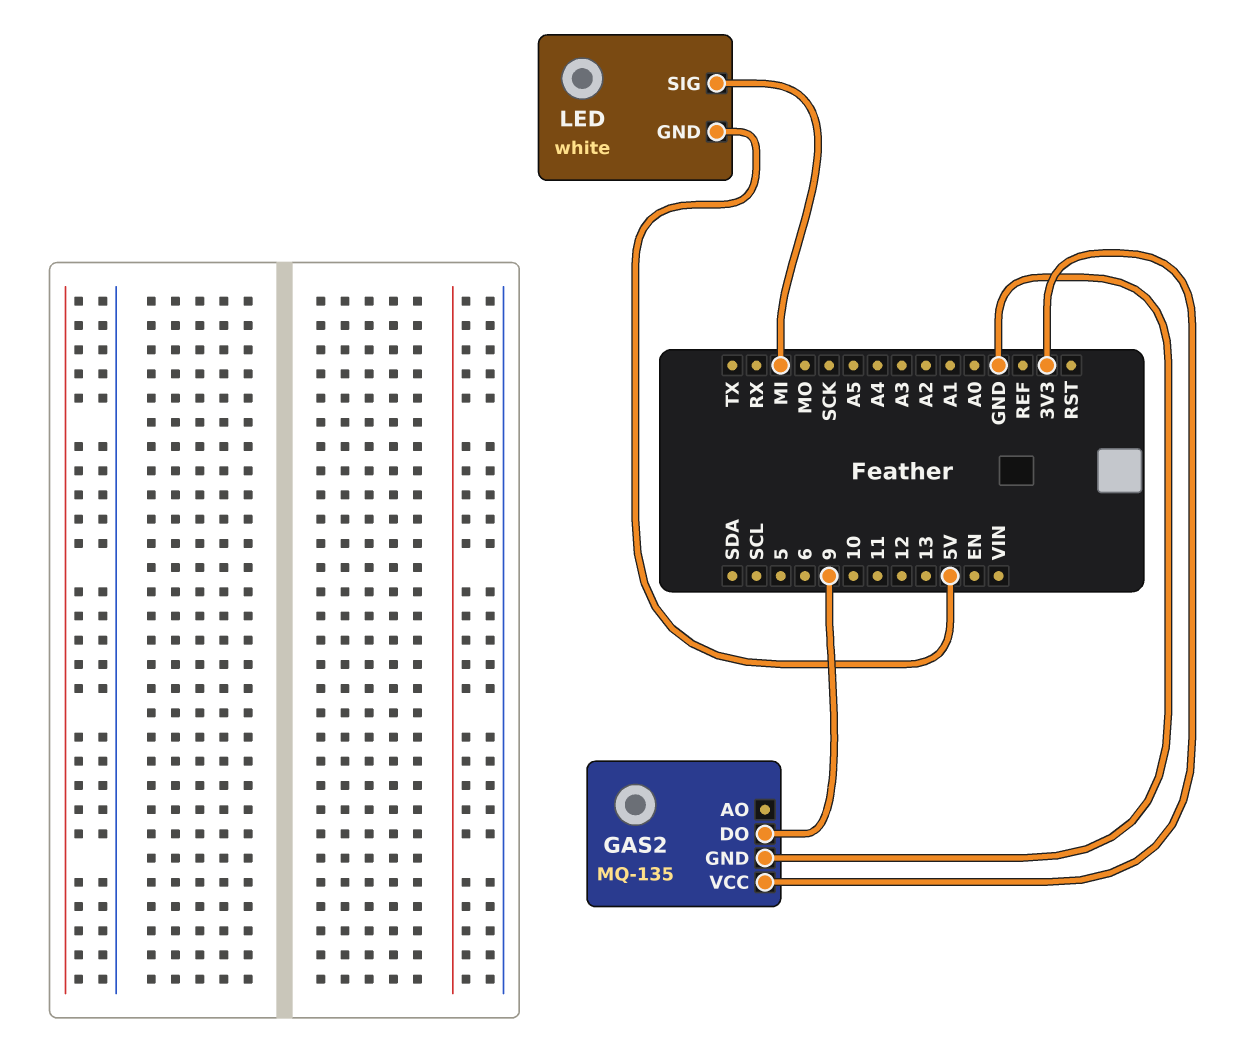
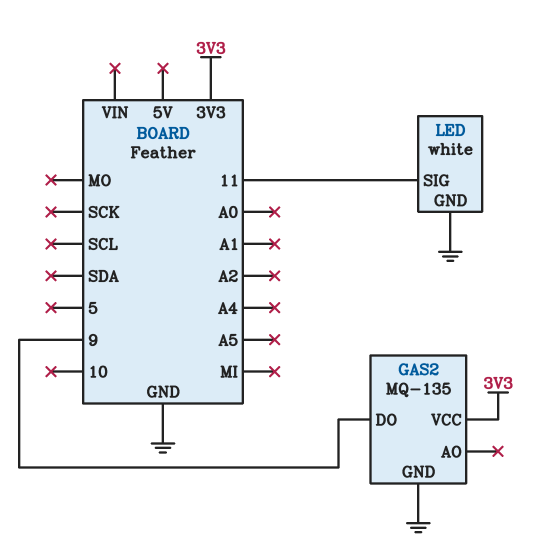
LED pin GND: 5V -> GND
LED pin SIG: MI -> 11

